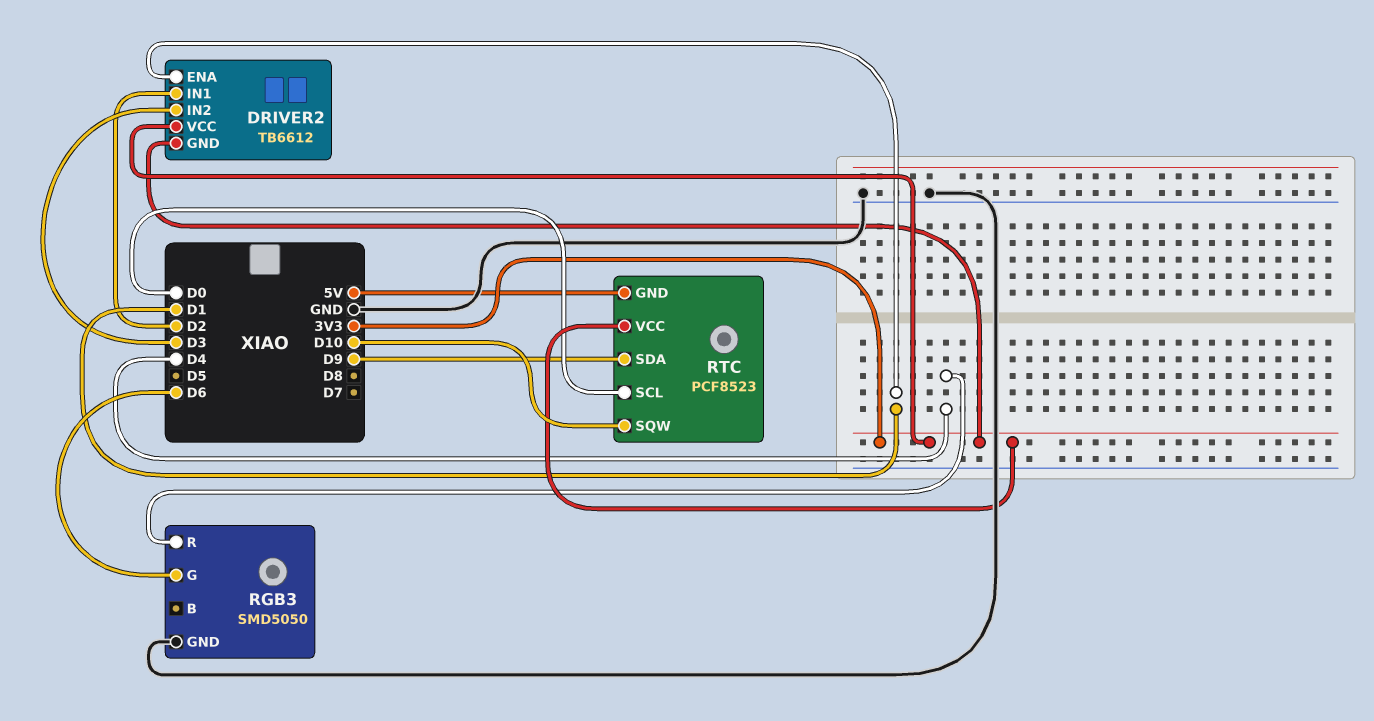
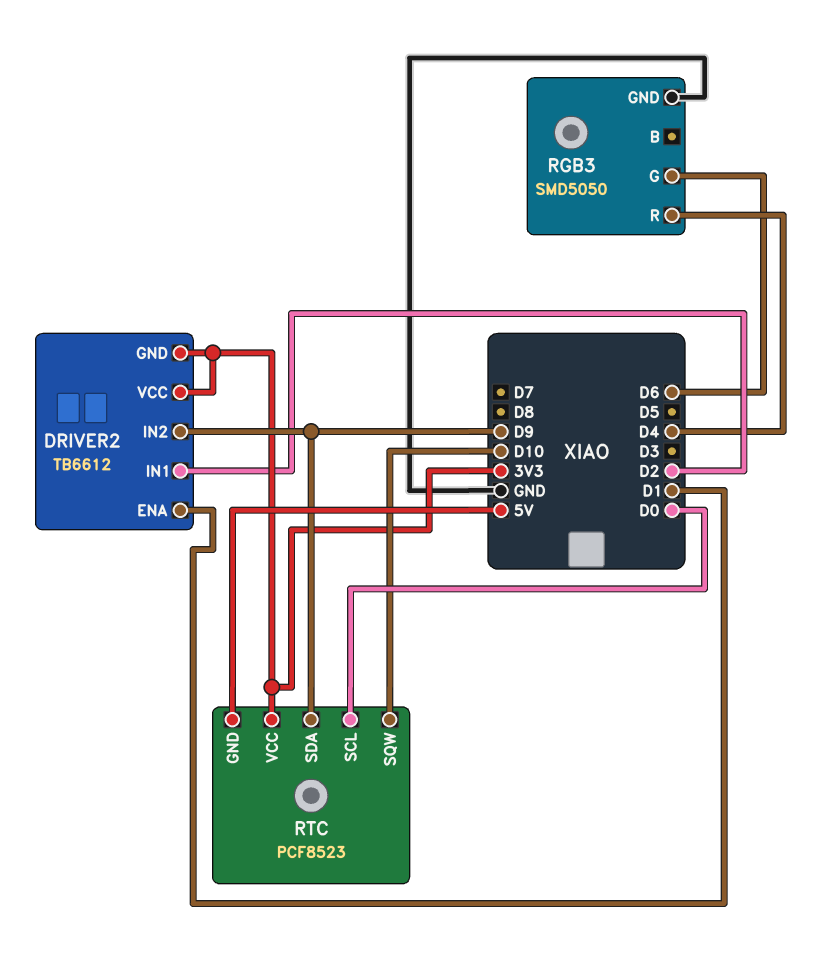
DRIVER2 pin IN2: D3 -> D9

